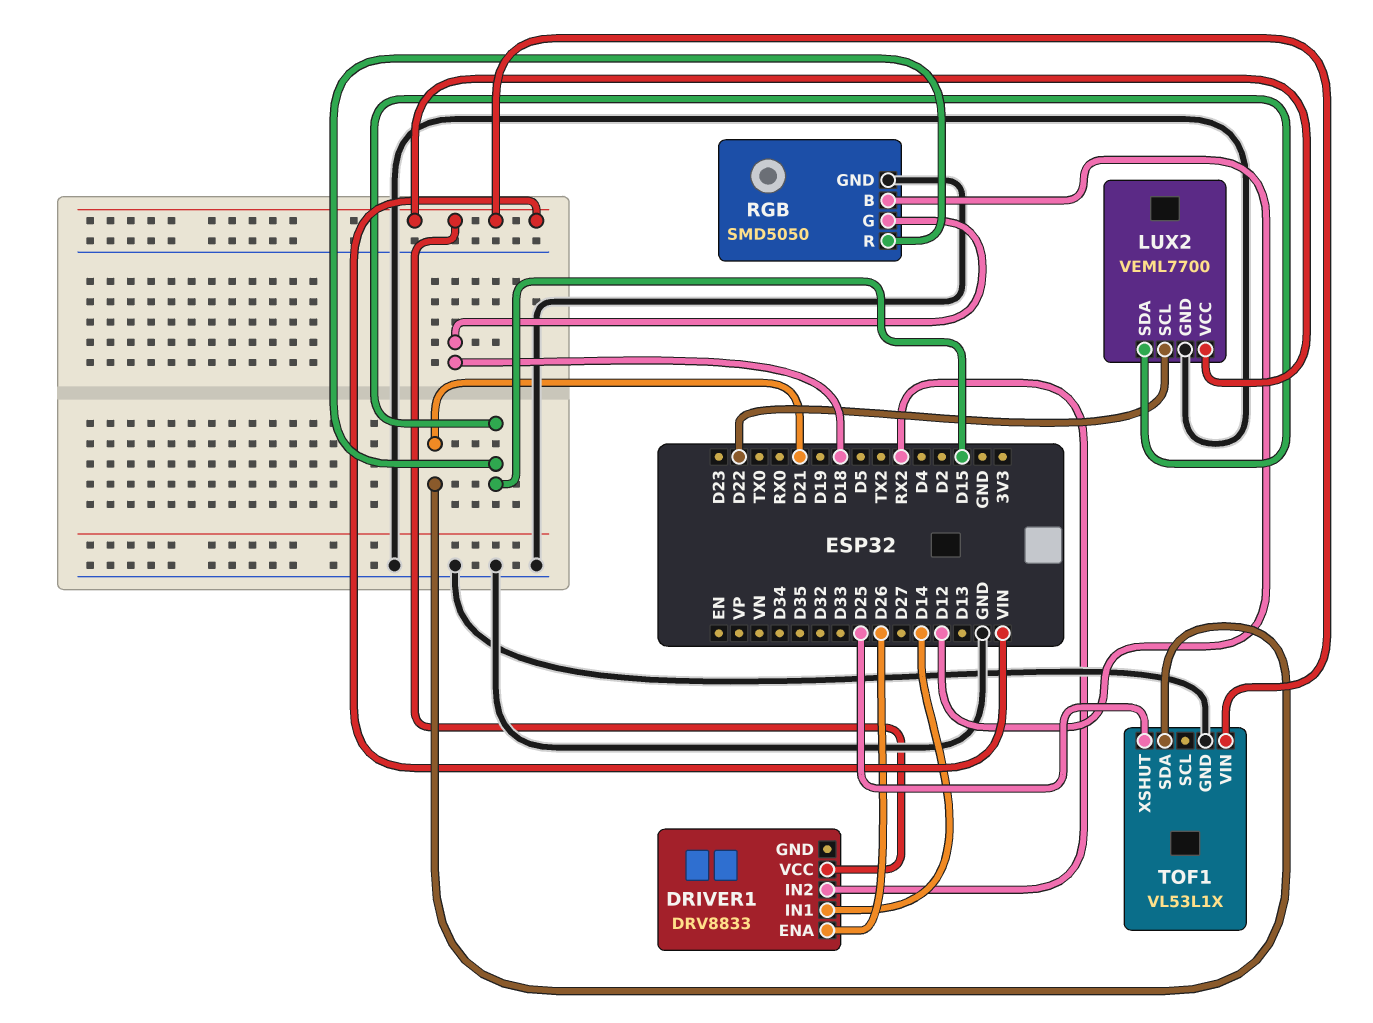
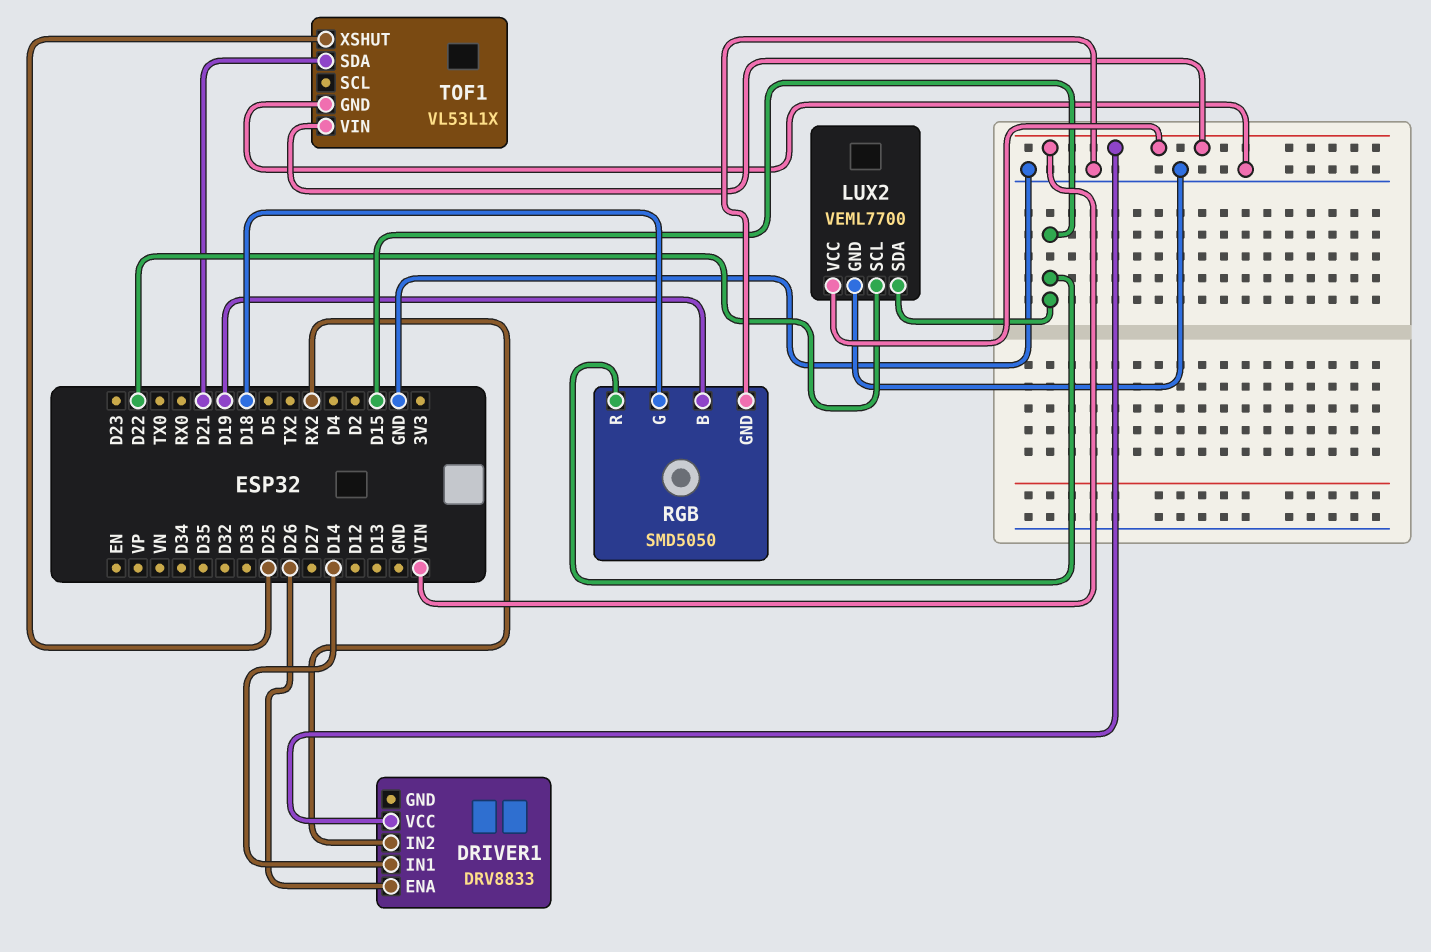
RGB pin B: D12 -> D19

